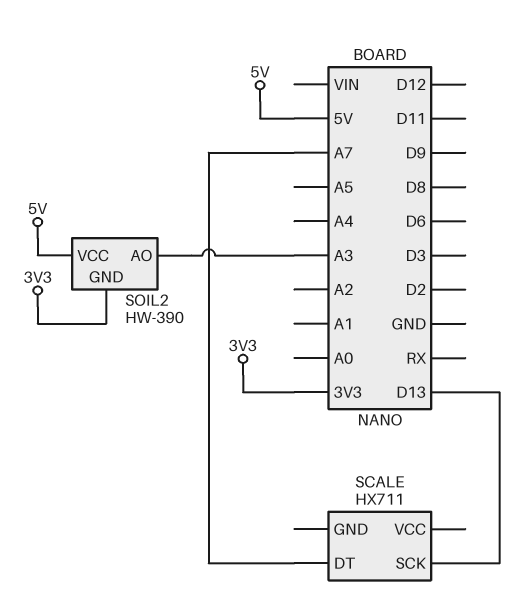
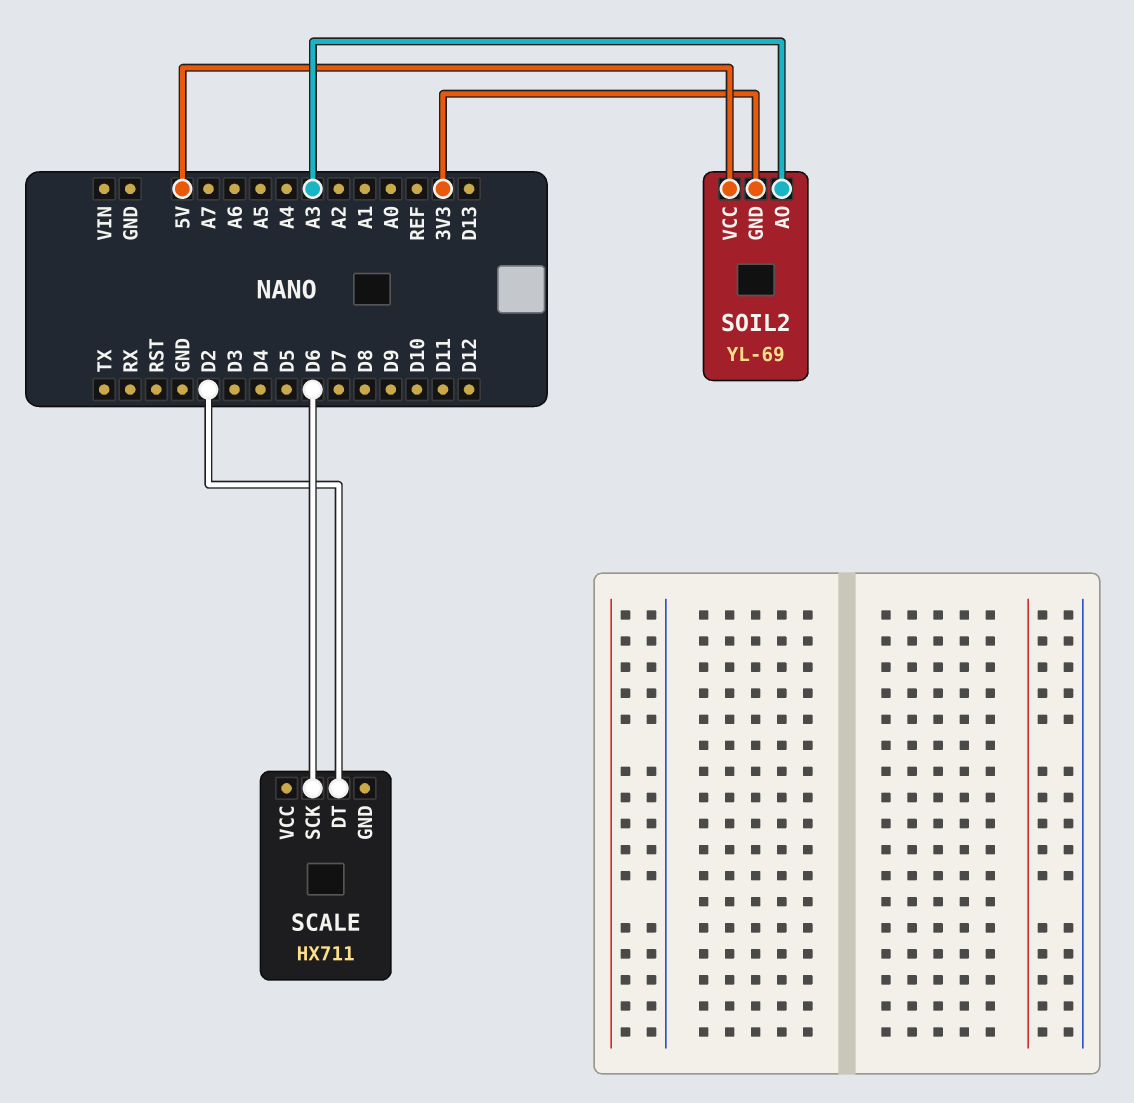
SCALE pin DT: A7 -> D2
SCALE pin SCK: D13 -> D6
SOIL2: HW-390 -> YL-69

